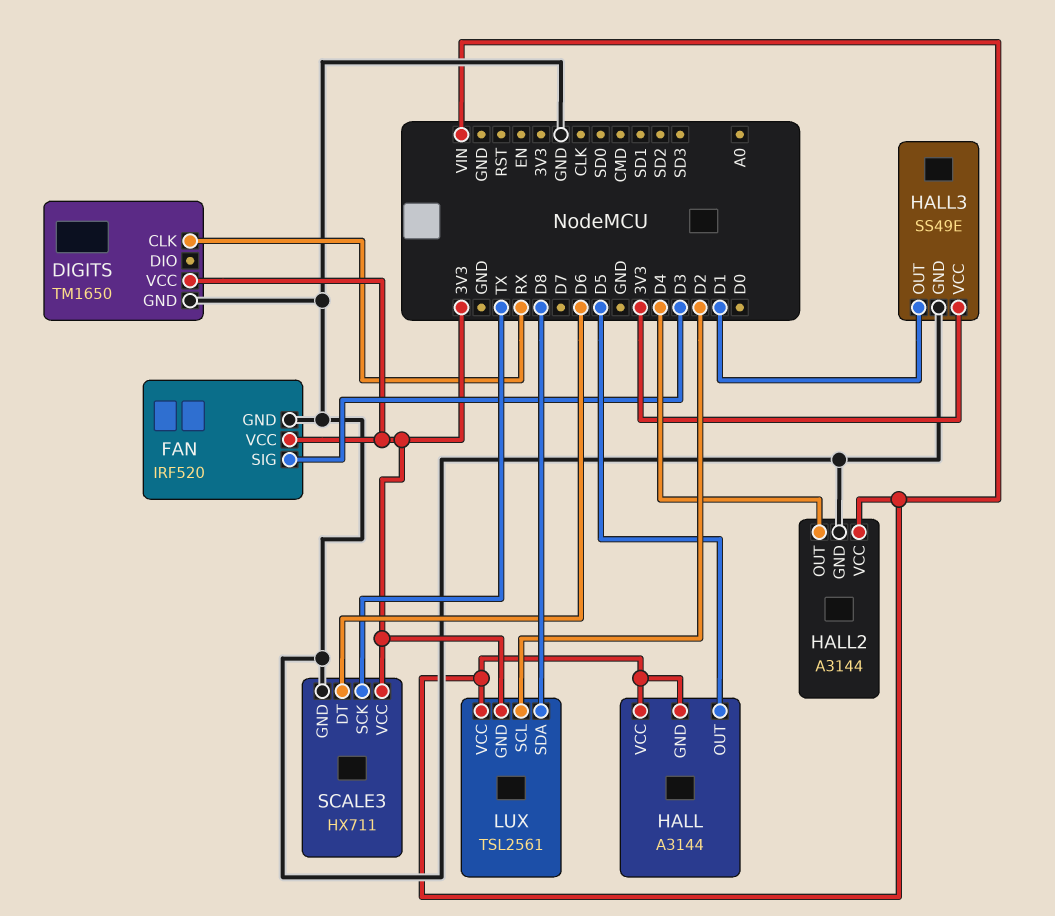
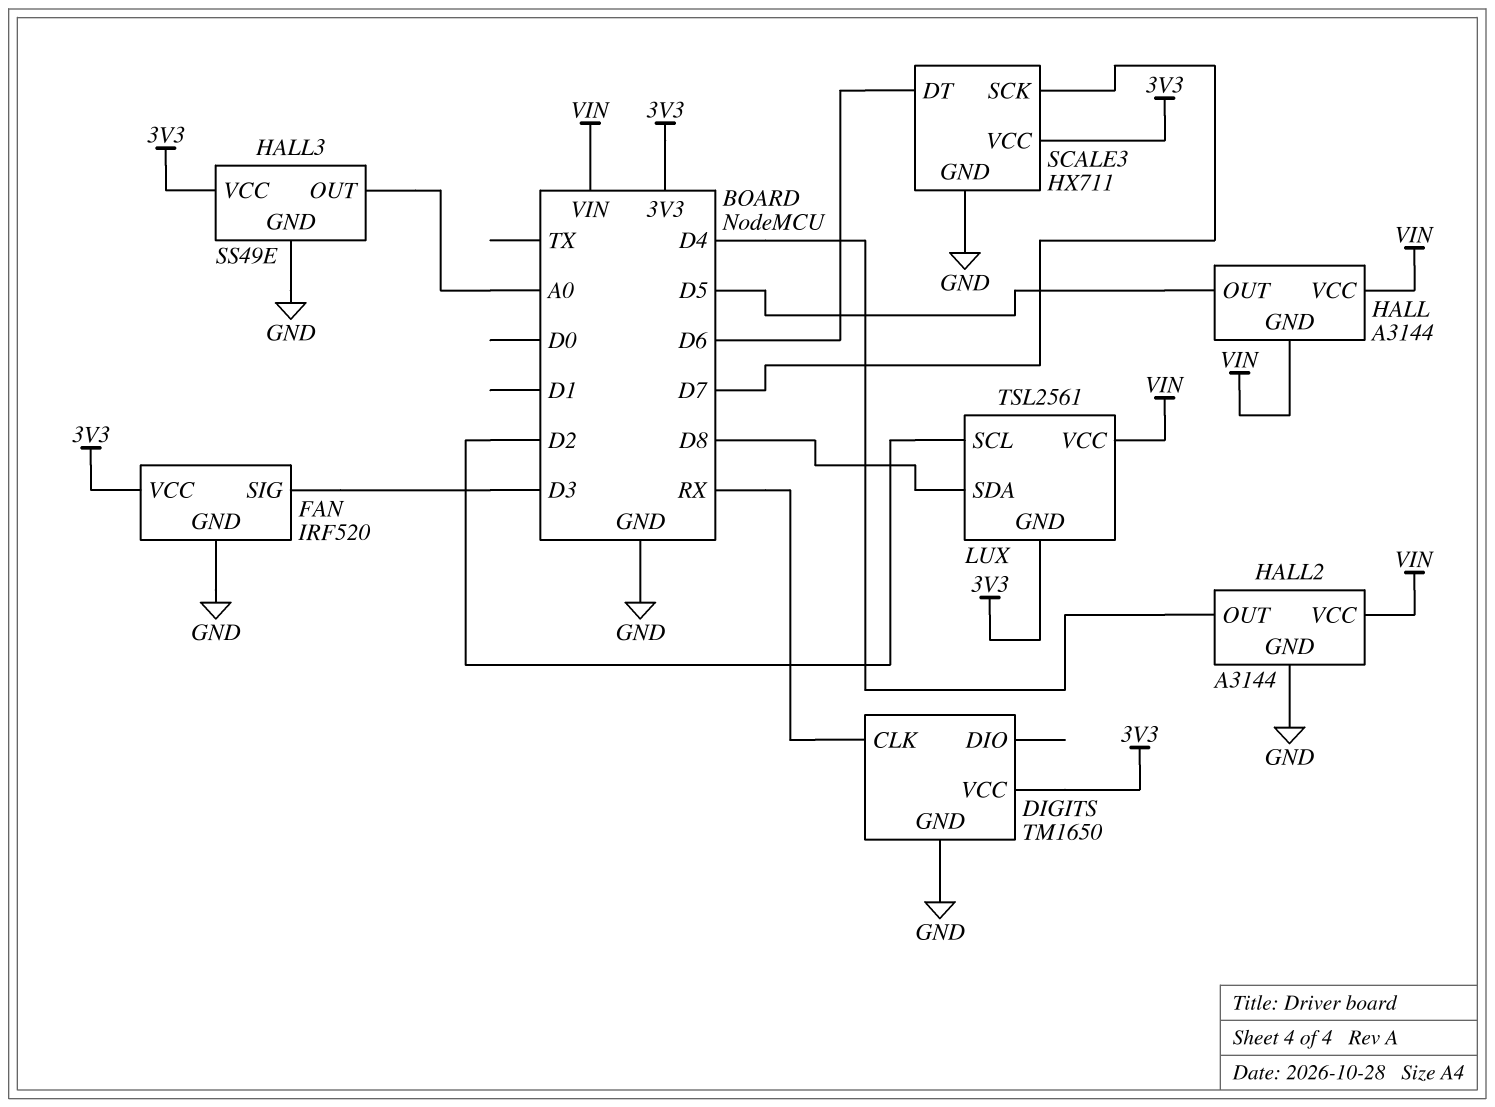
HALL3 pin OUT: D1 -> A0
SCALE3 pin SCK: TX -> D7

